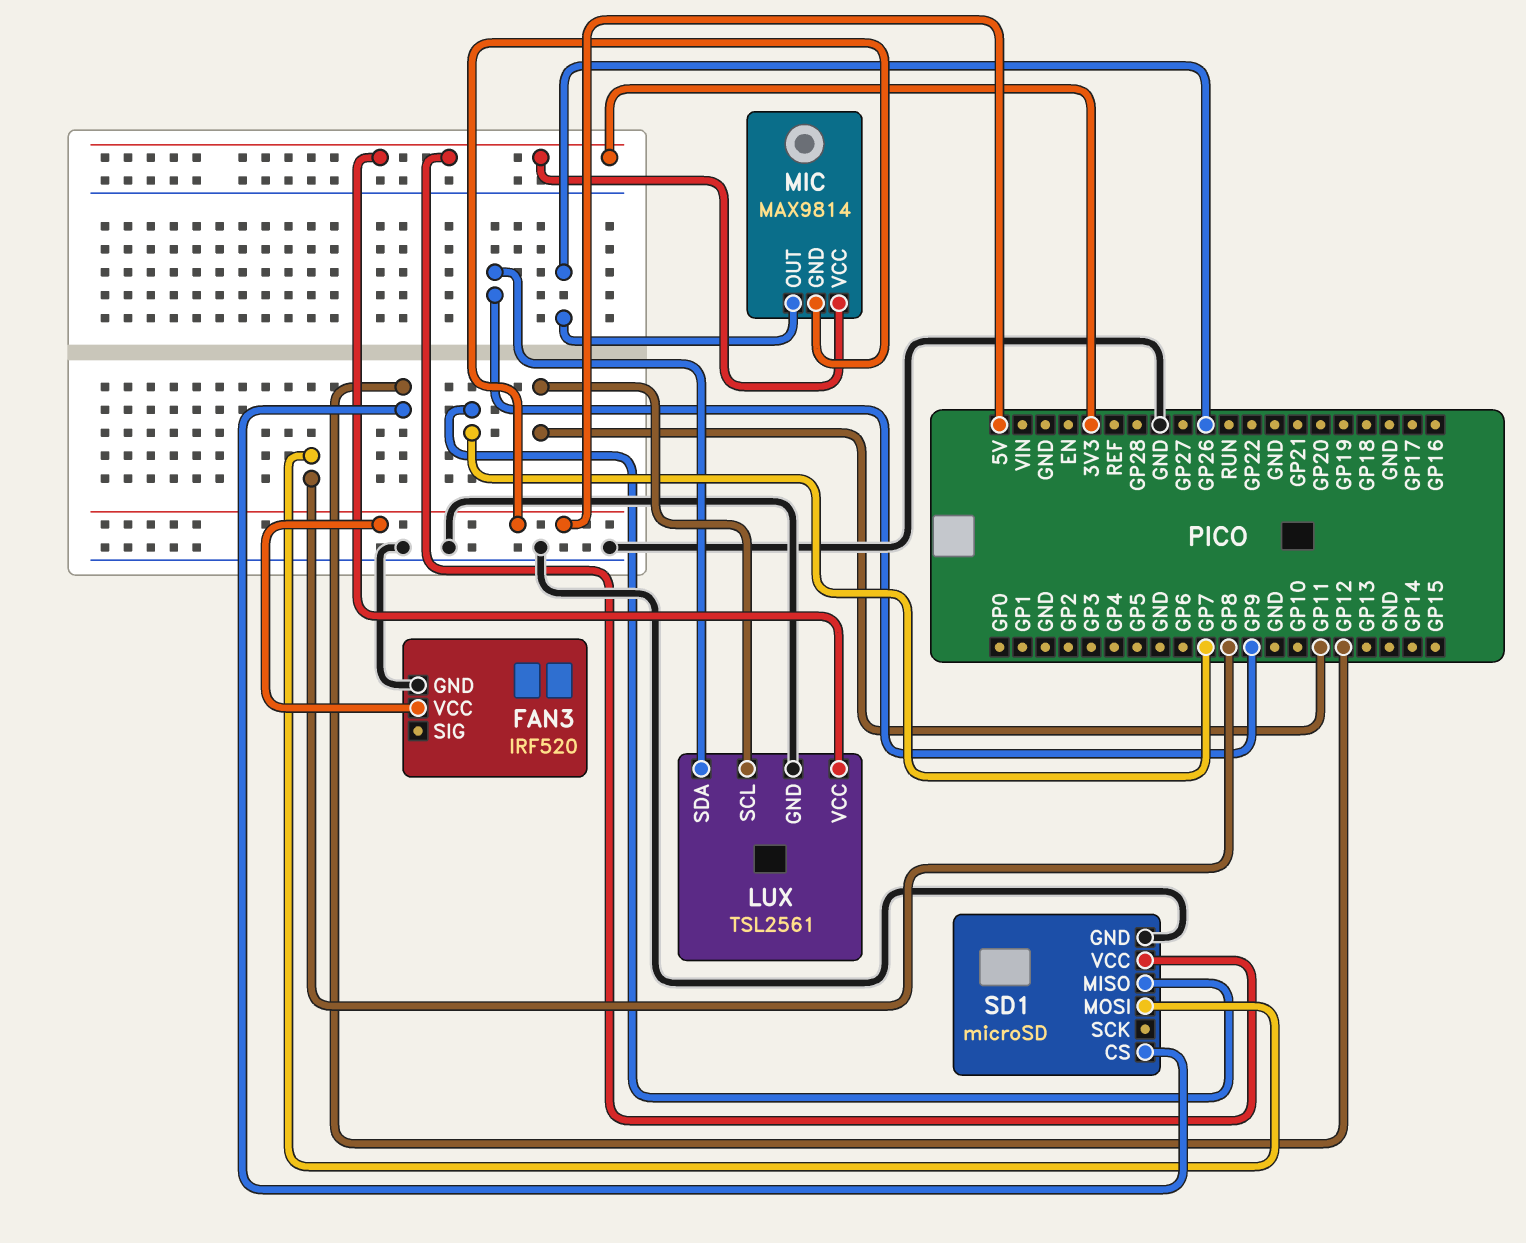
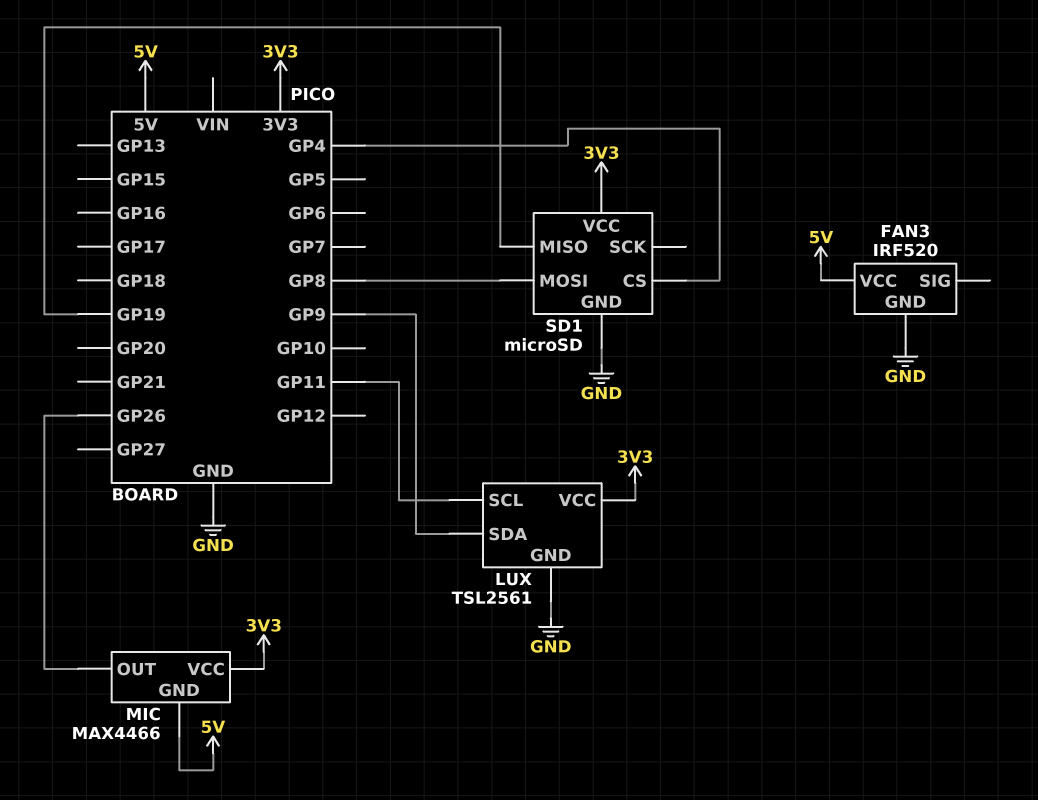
MIC: MAX9814 -> MAX4466
SD1 pin CS: GP12 -> GP4
SD1 pin MISO: GP7 -> GP19

